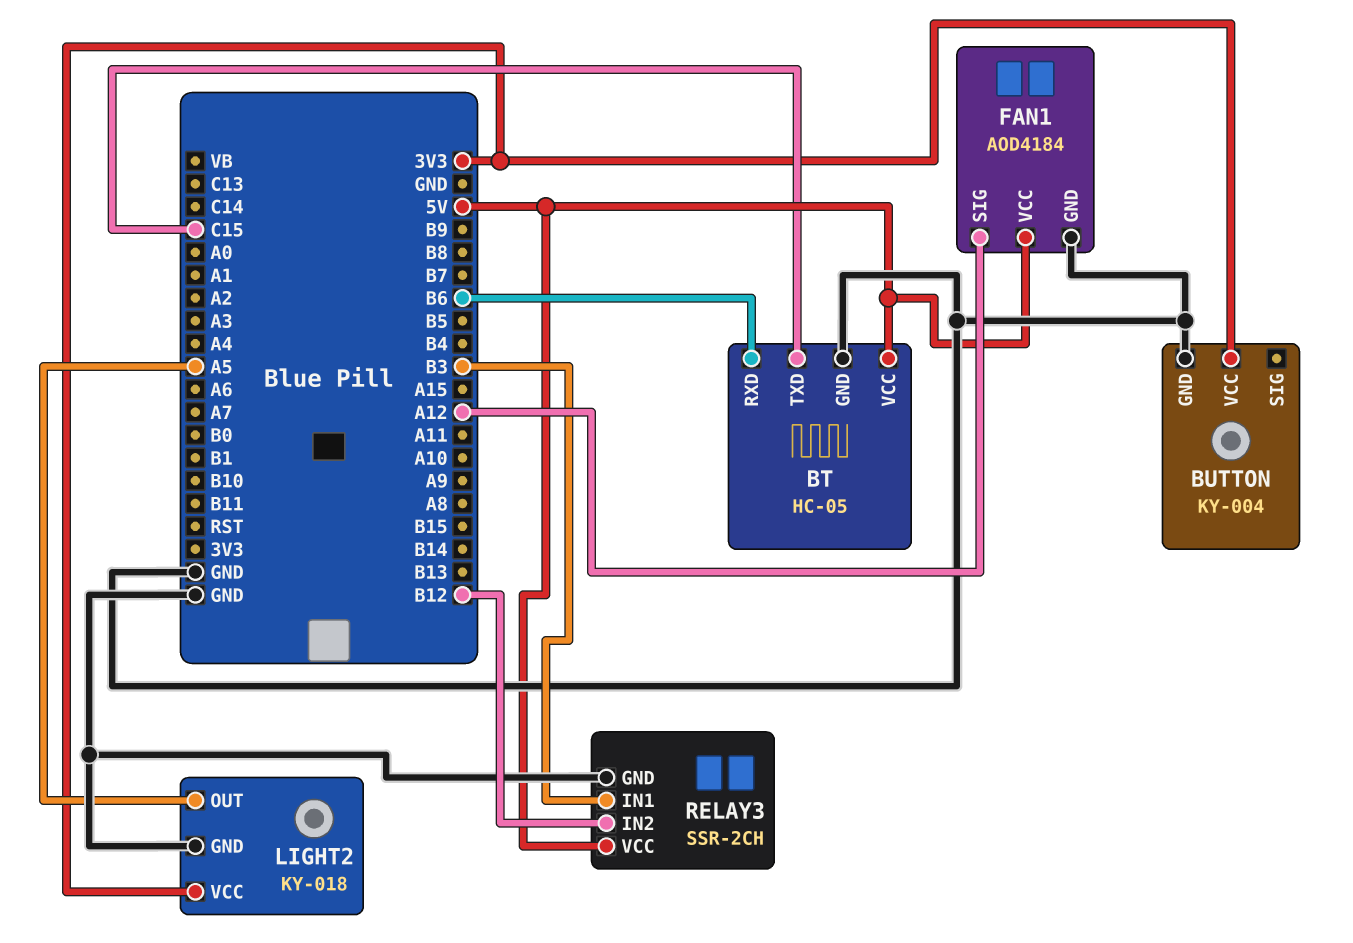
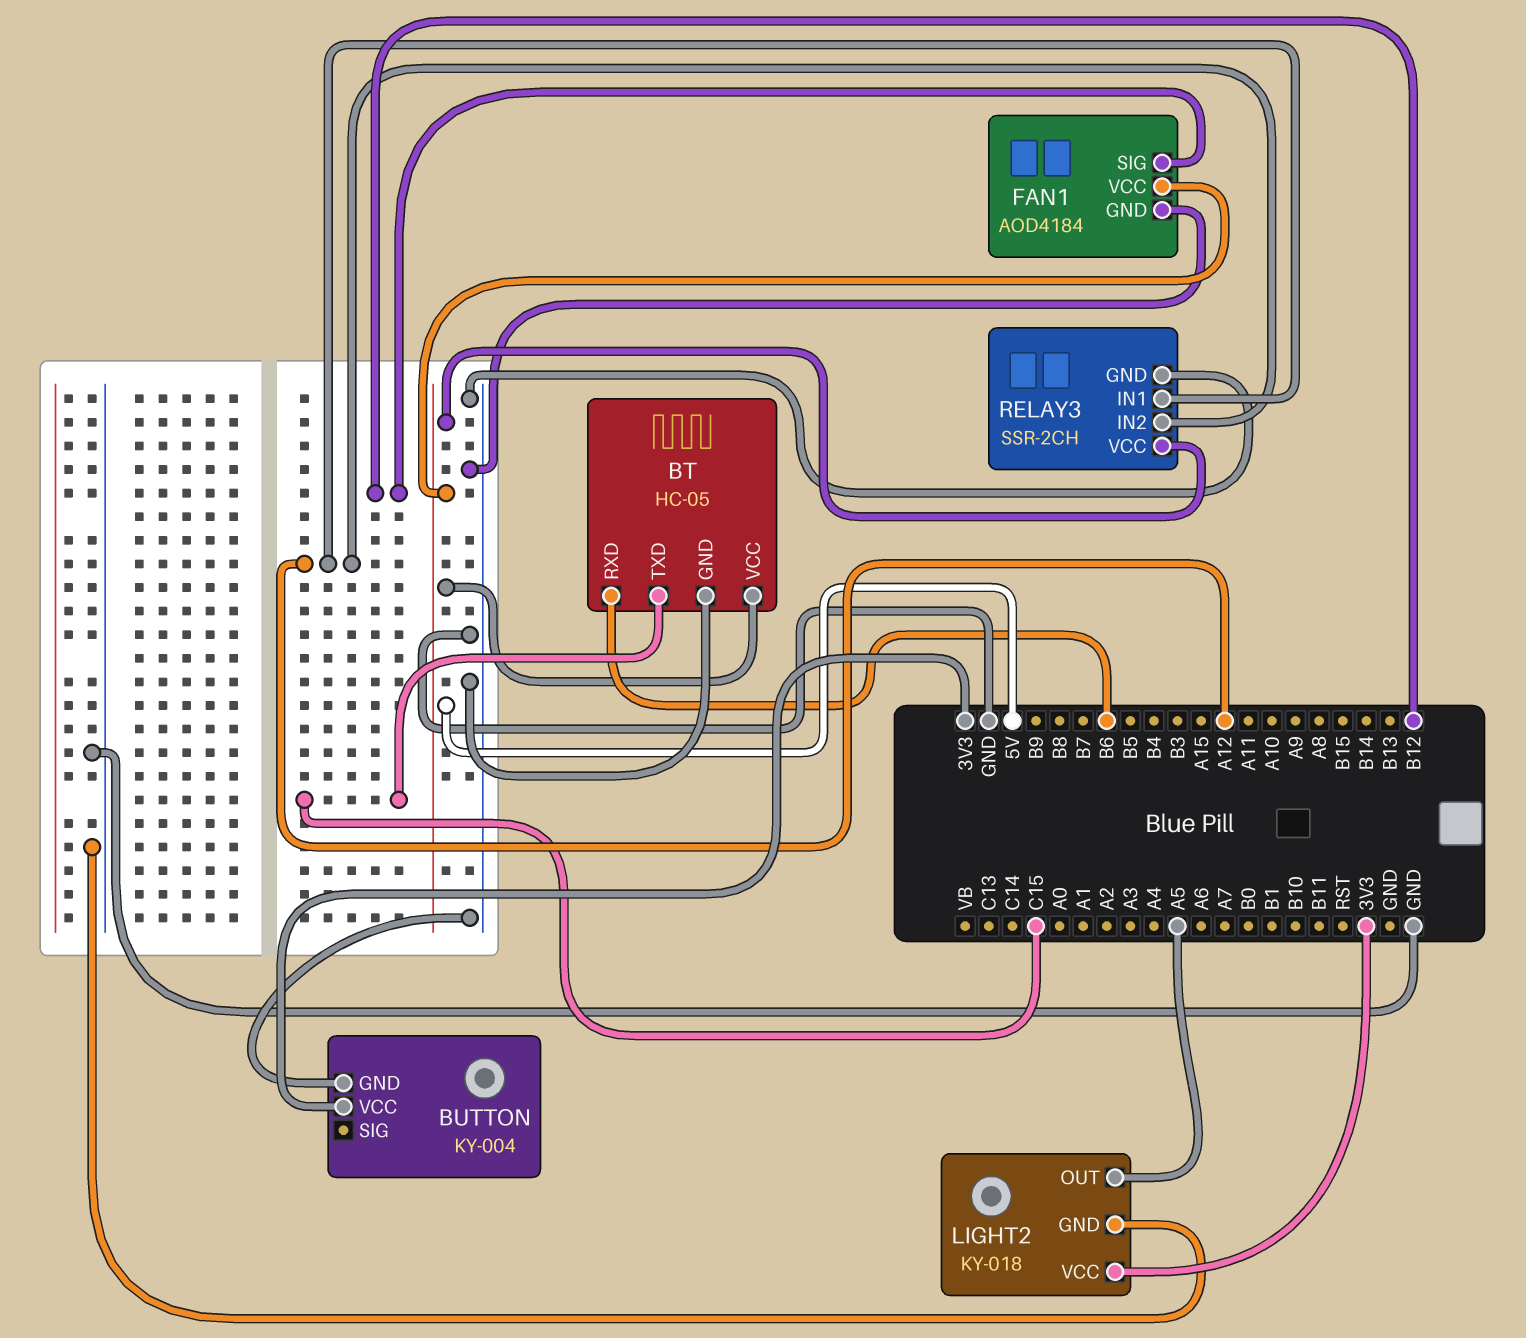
FAN1 pin SIG: A12 -> B12
RELAY3 pin IN1: B3 -> A12
RELAY3 pin IN2: B12 -> A12

